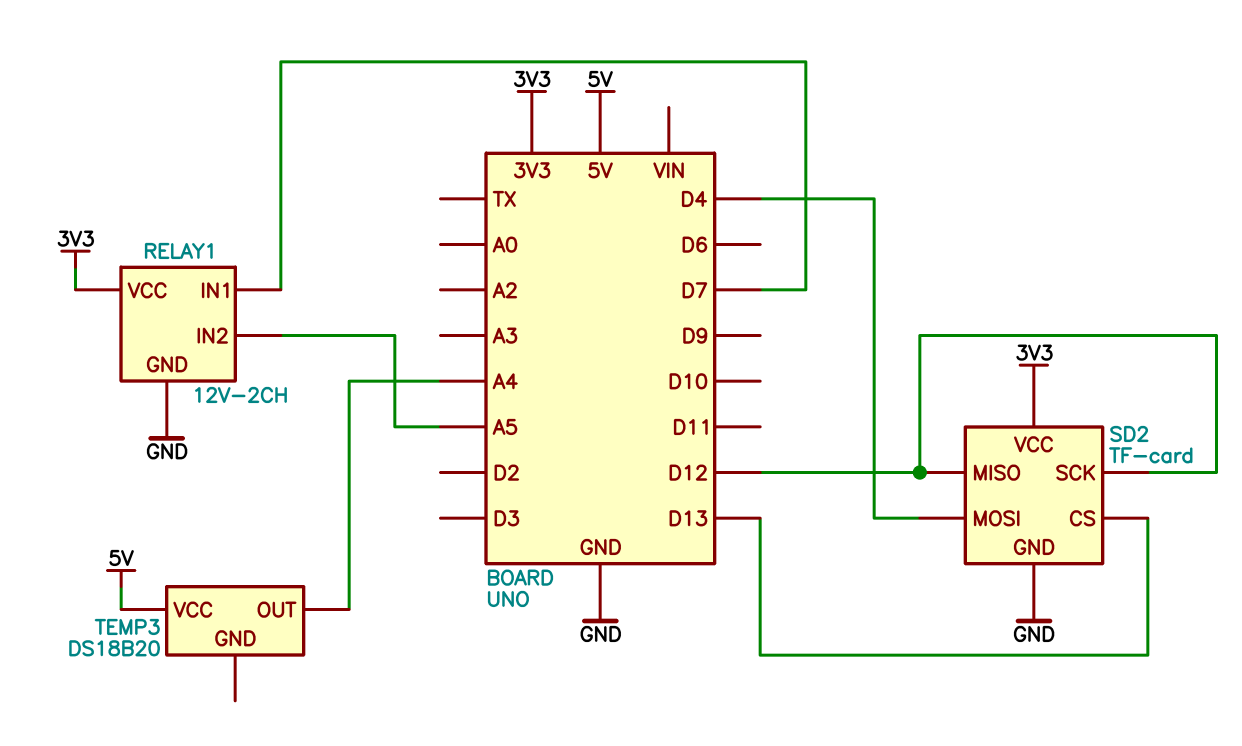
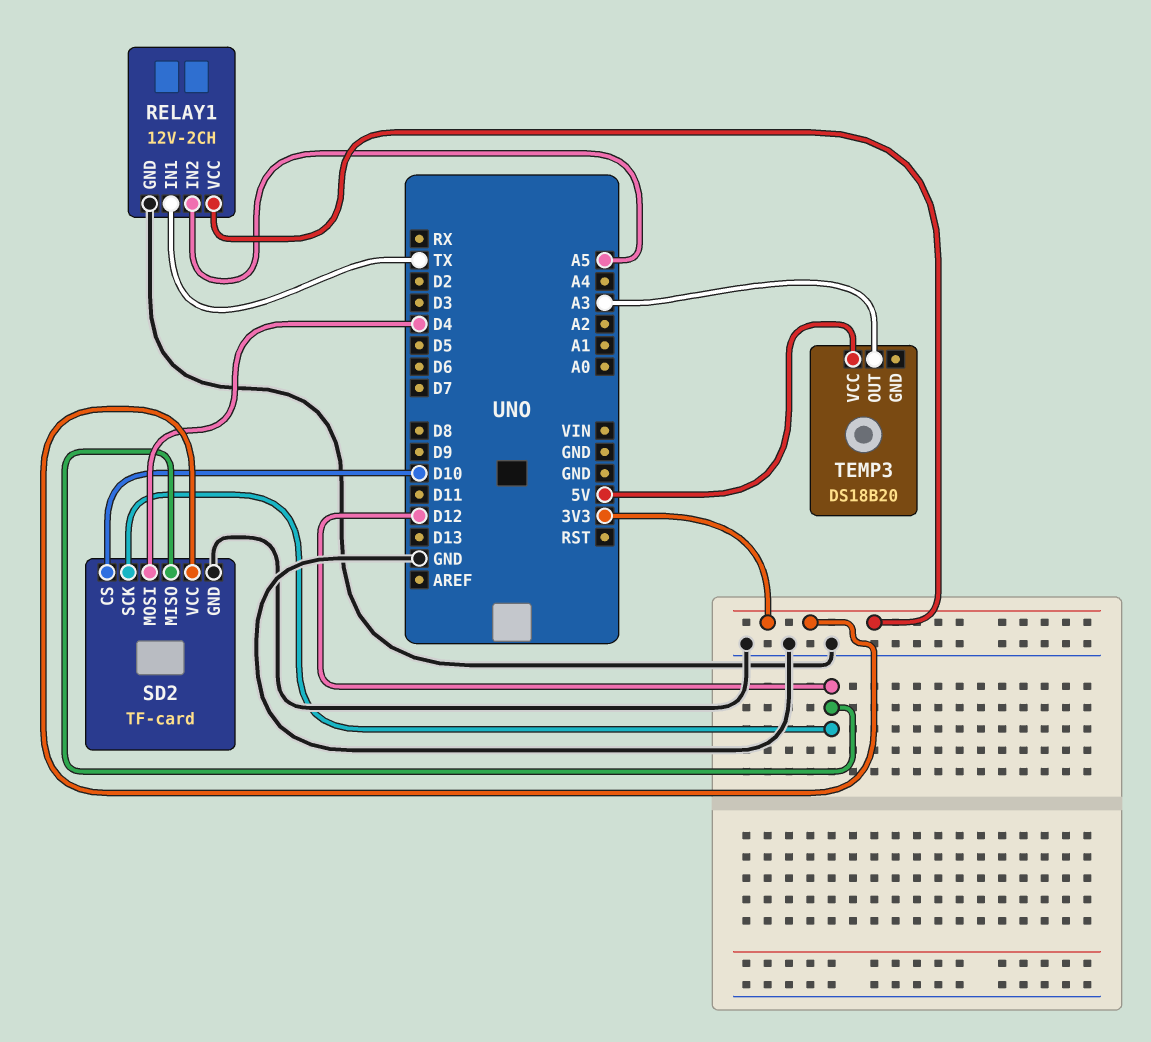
RELAY1 pin IN1: D7 -> TX
SD2 pin CS: D13 -> D10
TEMP3 pin OUT: A4 -> A3

